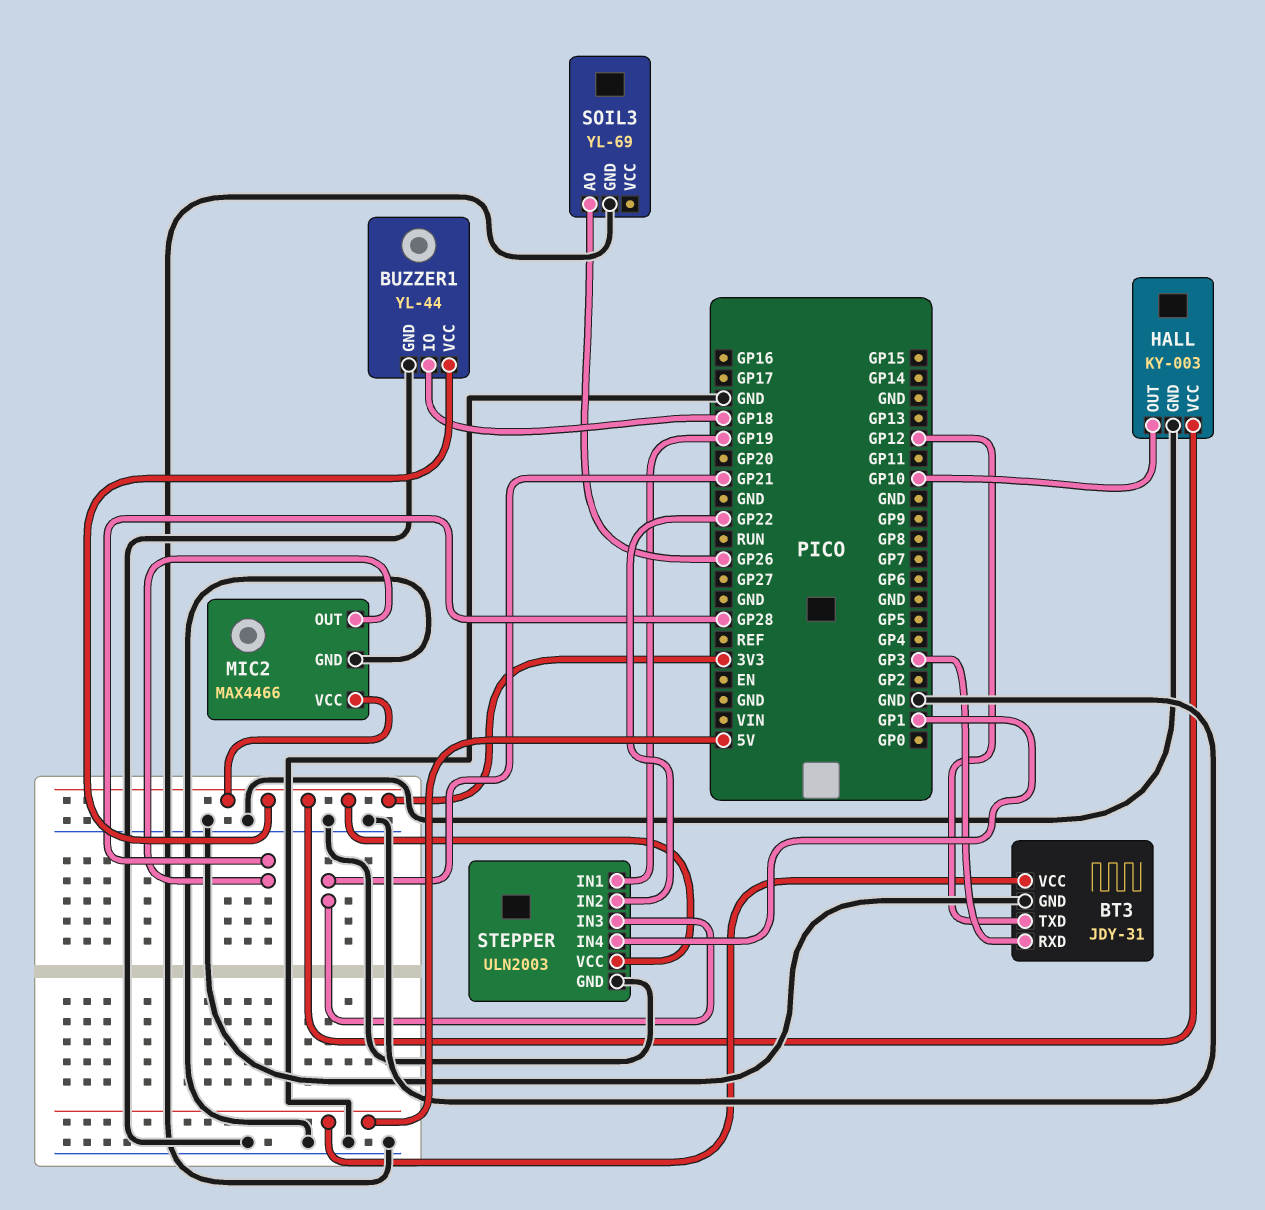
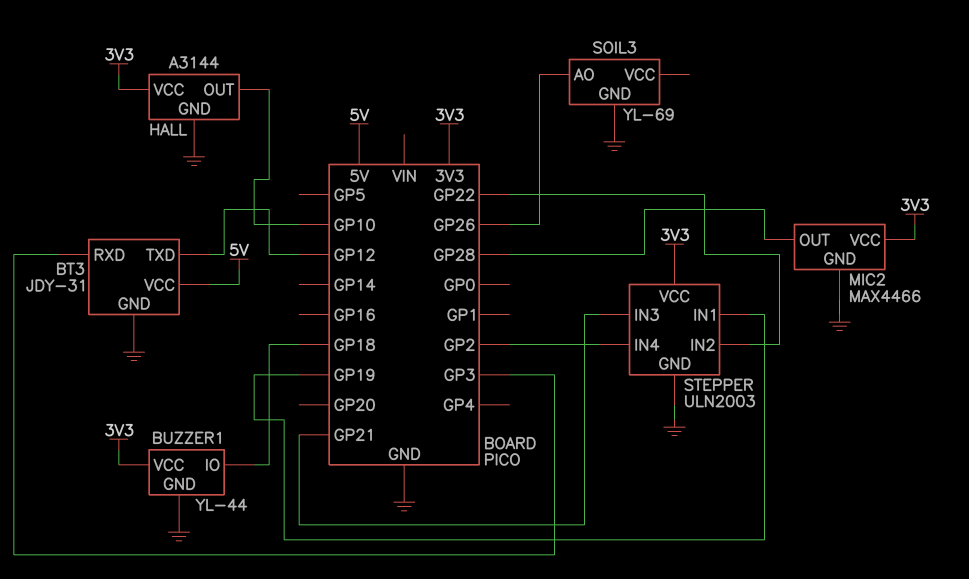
HALL: KY-003 -> A3144
STEPPER pin IN4: GP1 -> GP2

